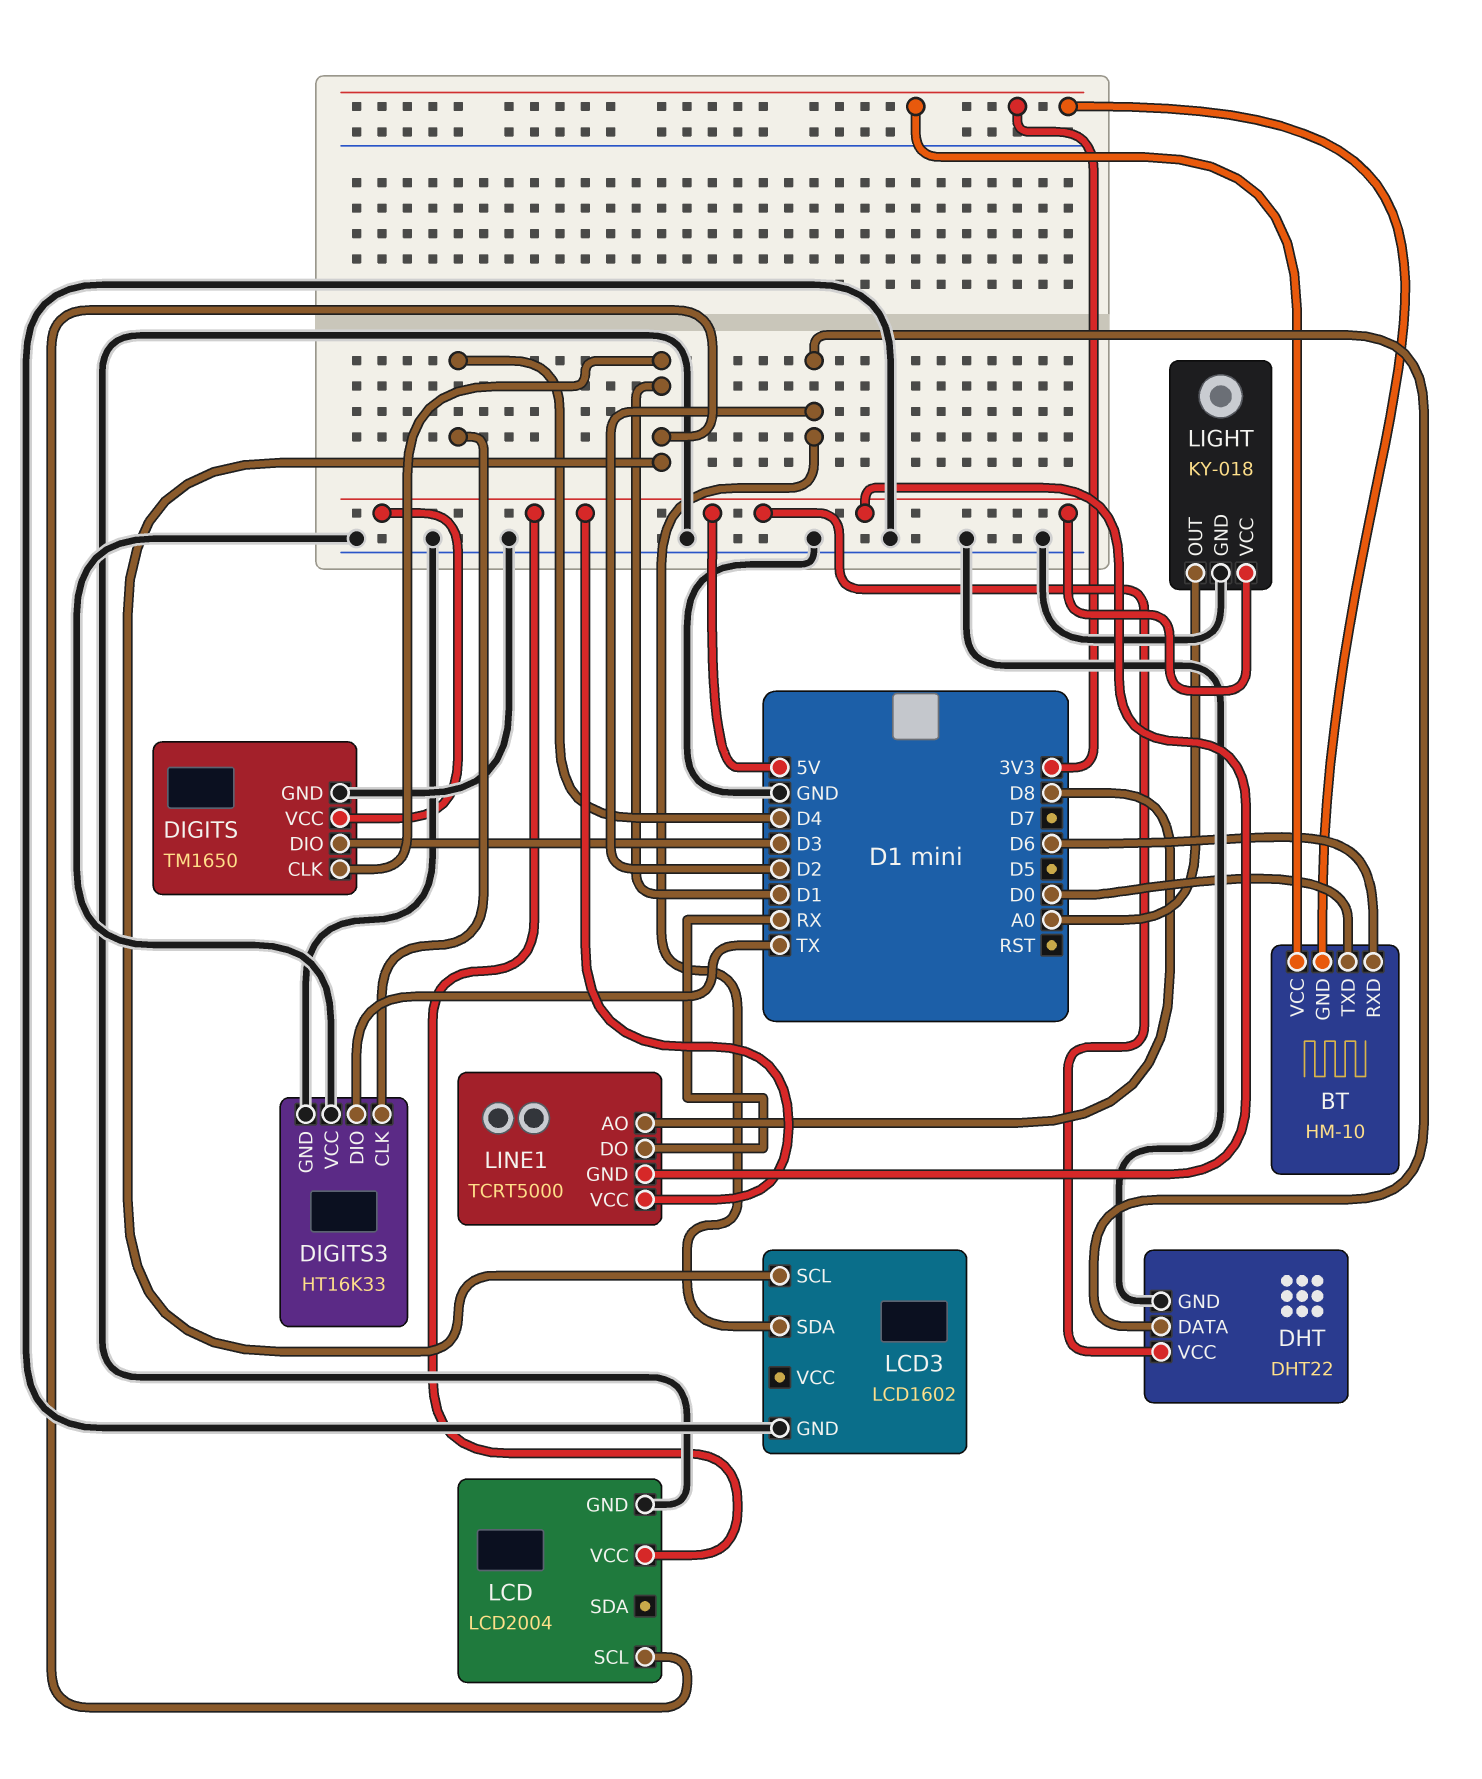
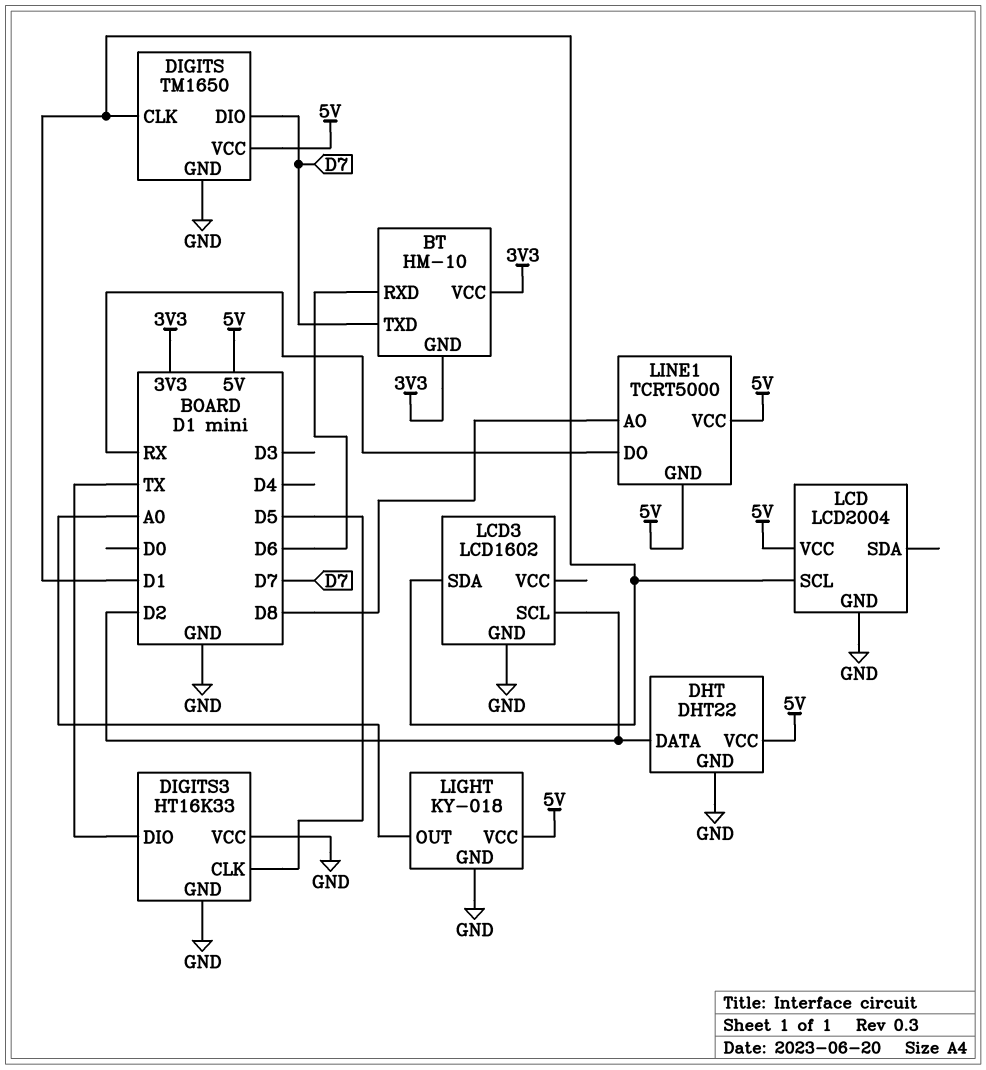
BT pin TXD: D0 -> D7
DIGITS pin DIO: D3 -> D7
DIGITS3 pin CLK: D4 -> D5
LCD3 pin SCL: D1 -> D2
LCD3 pin SDA: D2 -> D1

